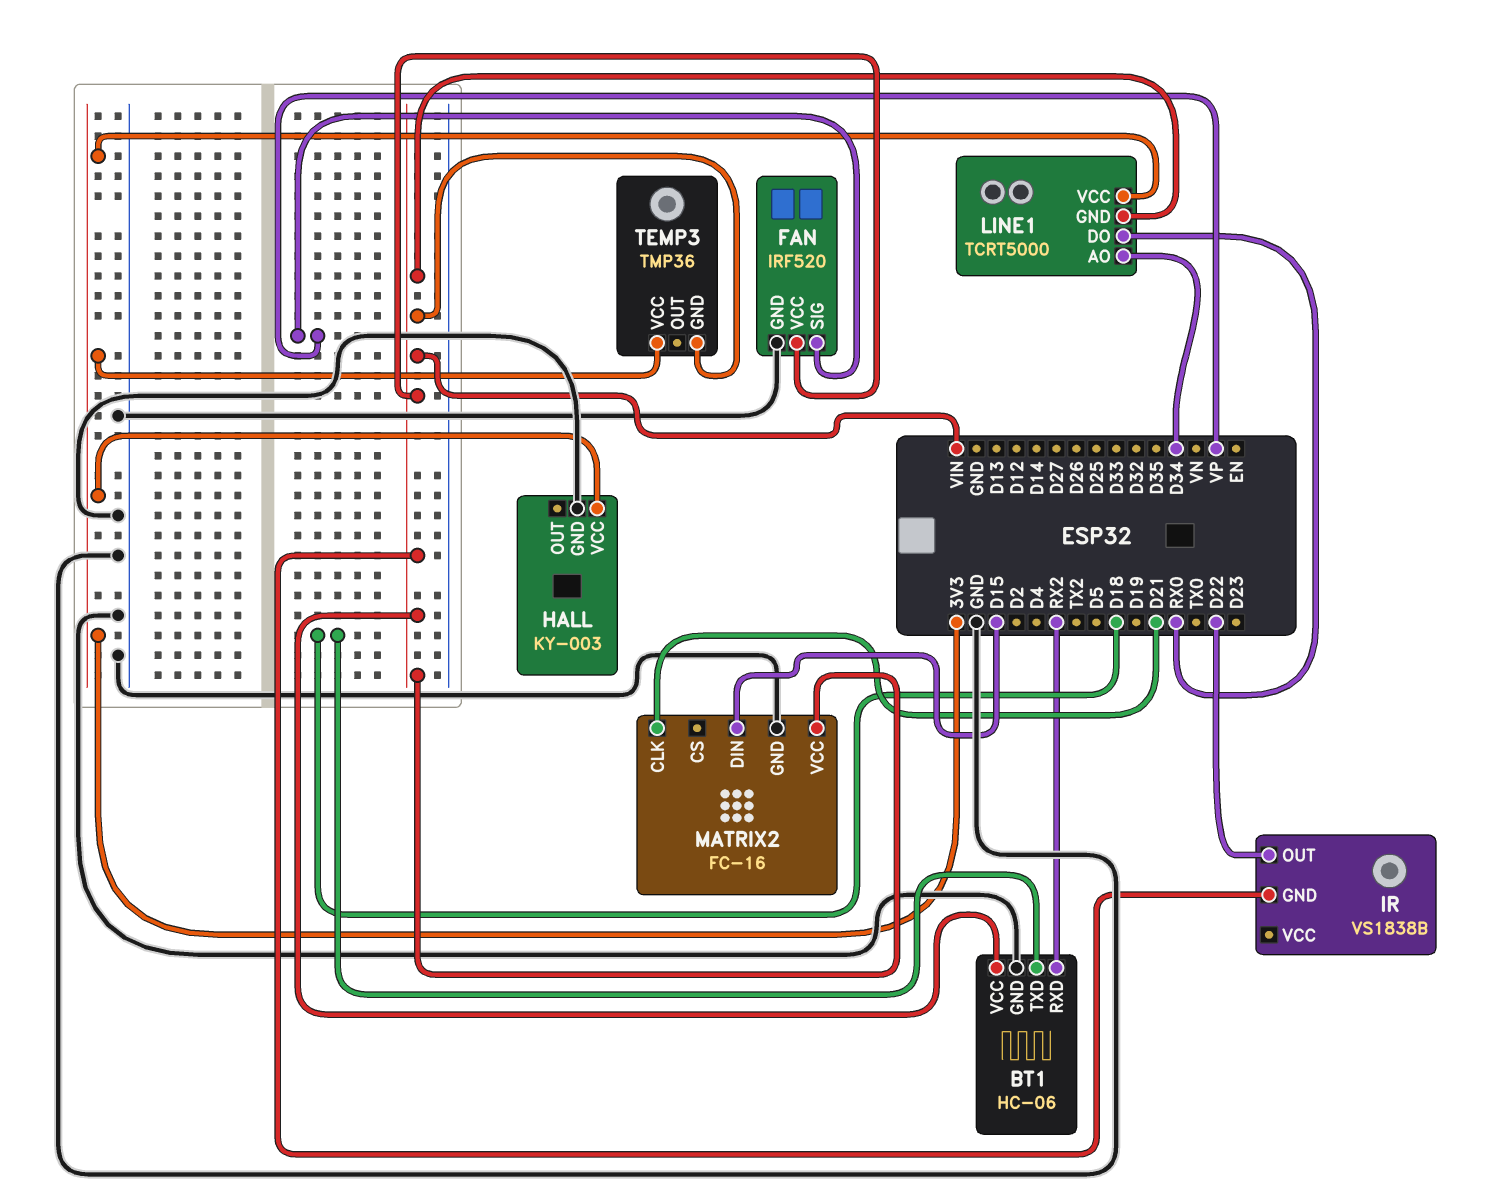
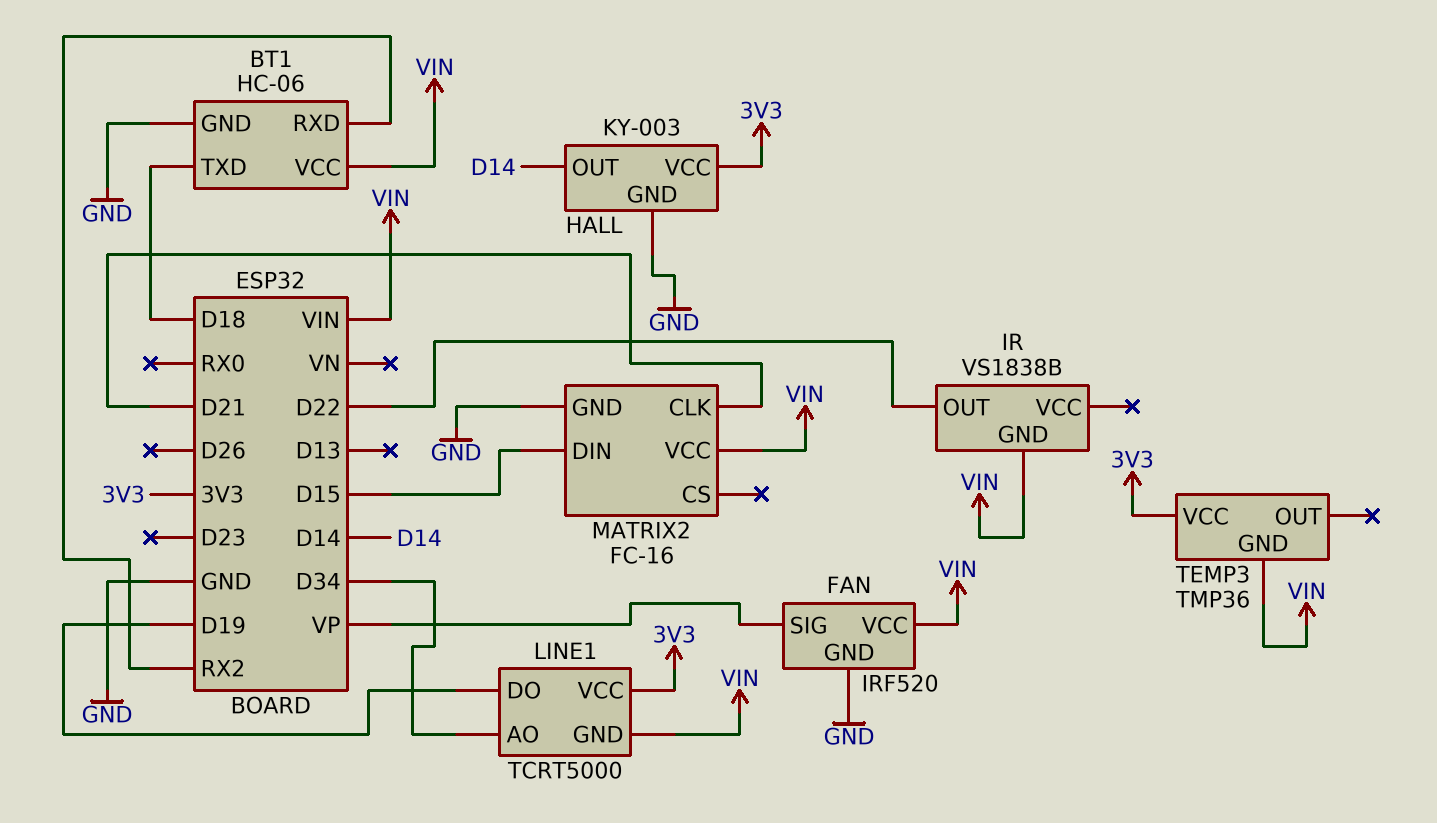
HALL pin OUT: none -> D14
LINE1 pin DO: RX0 -> D19

